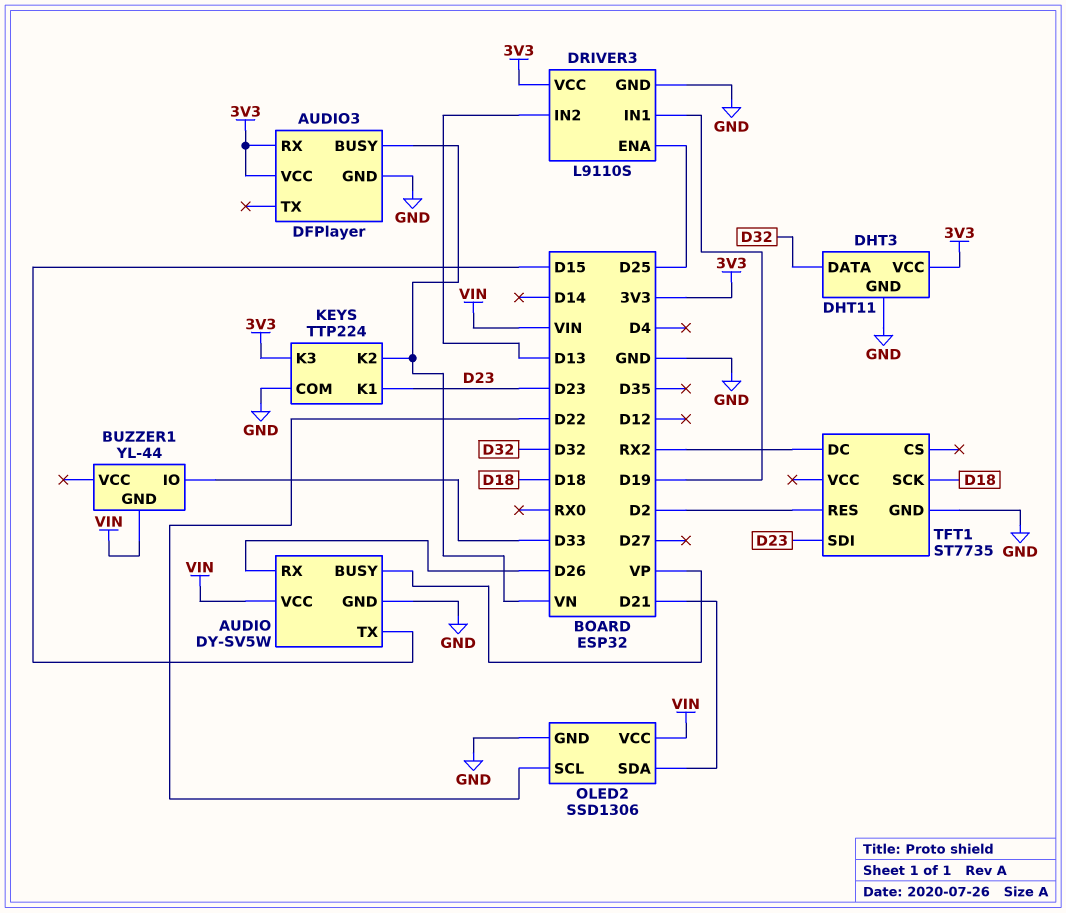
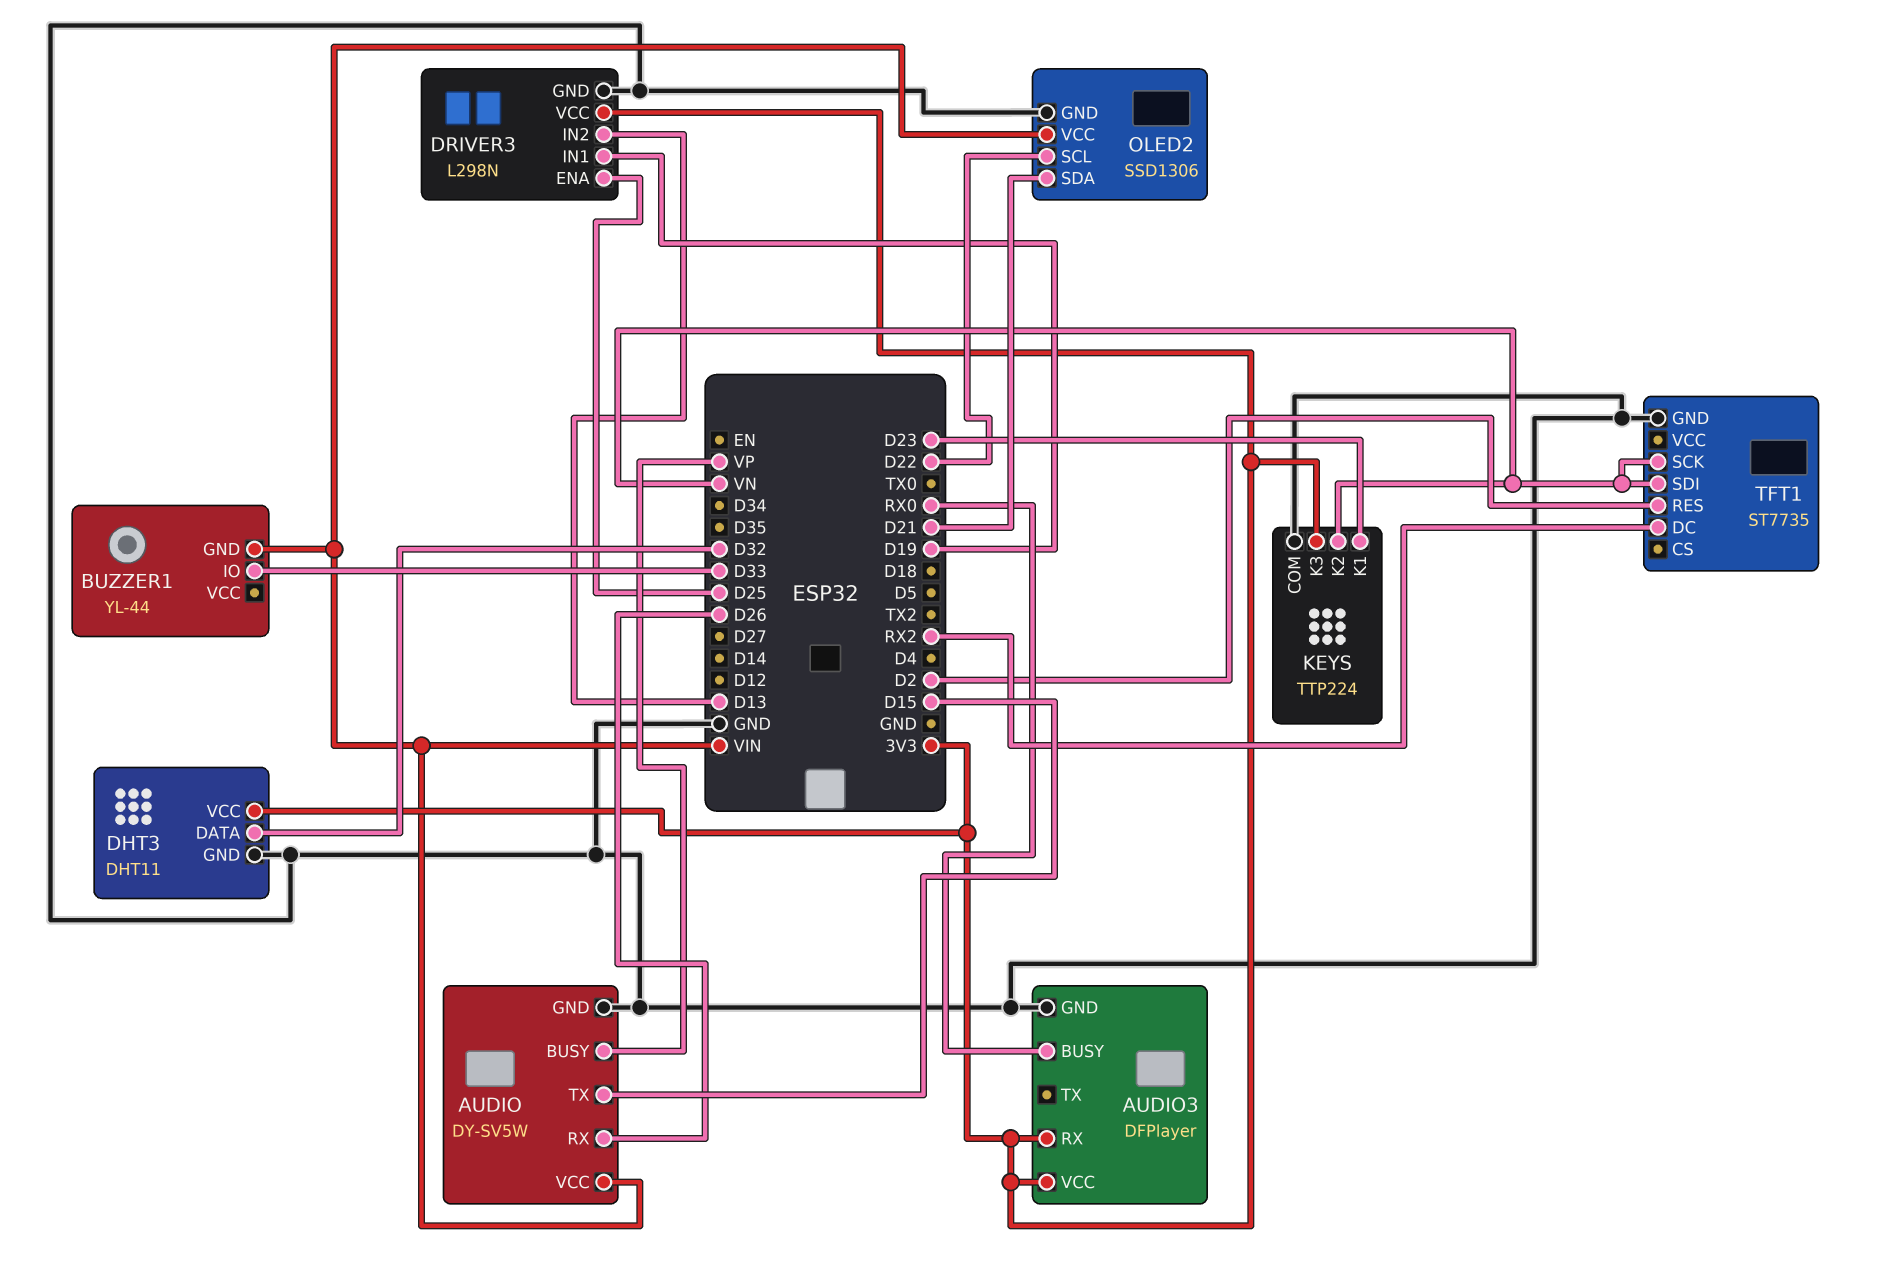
AUDIO3 pin BUSY: VN -> RX0
DRIVER3: L9110S -> L298N
TFT1 pin SCK: D18 -> VN
TFT1 pin SDI: D23 -> VN

